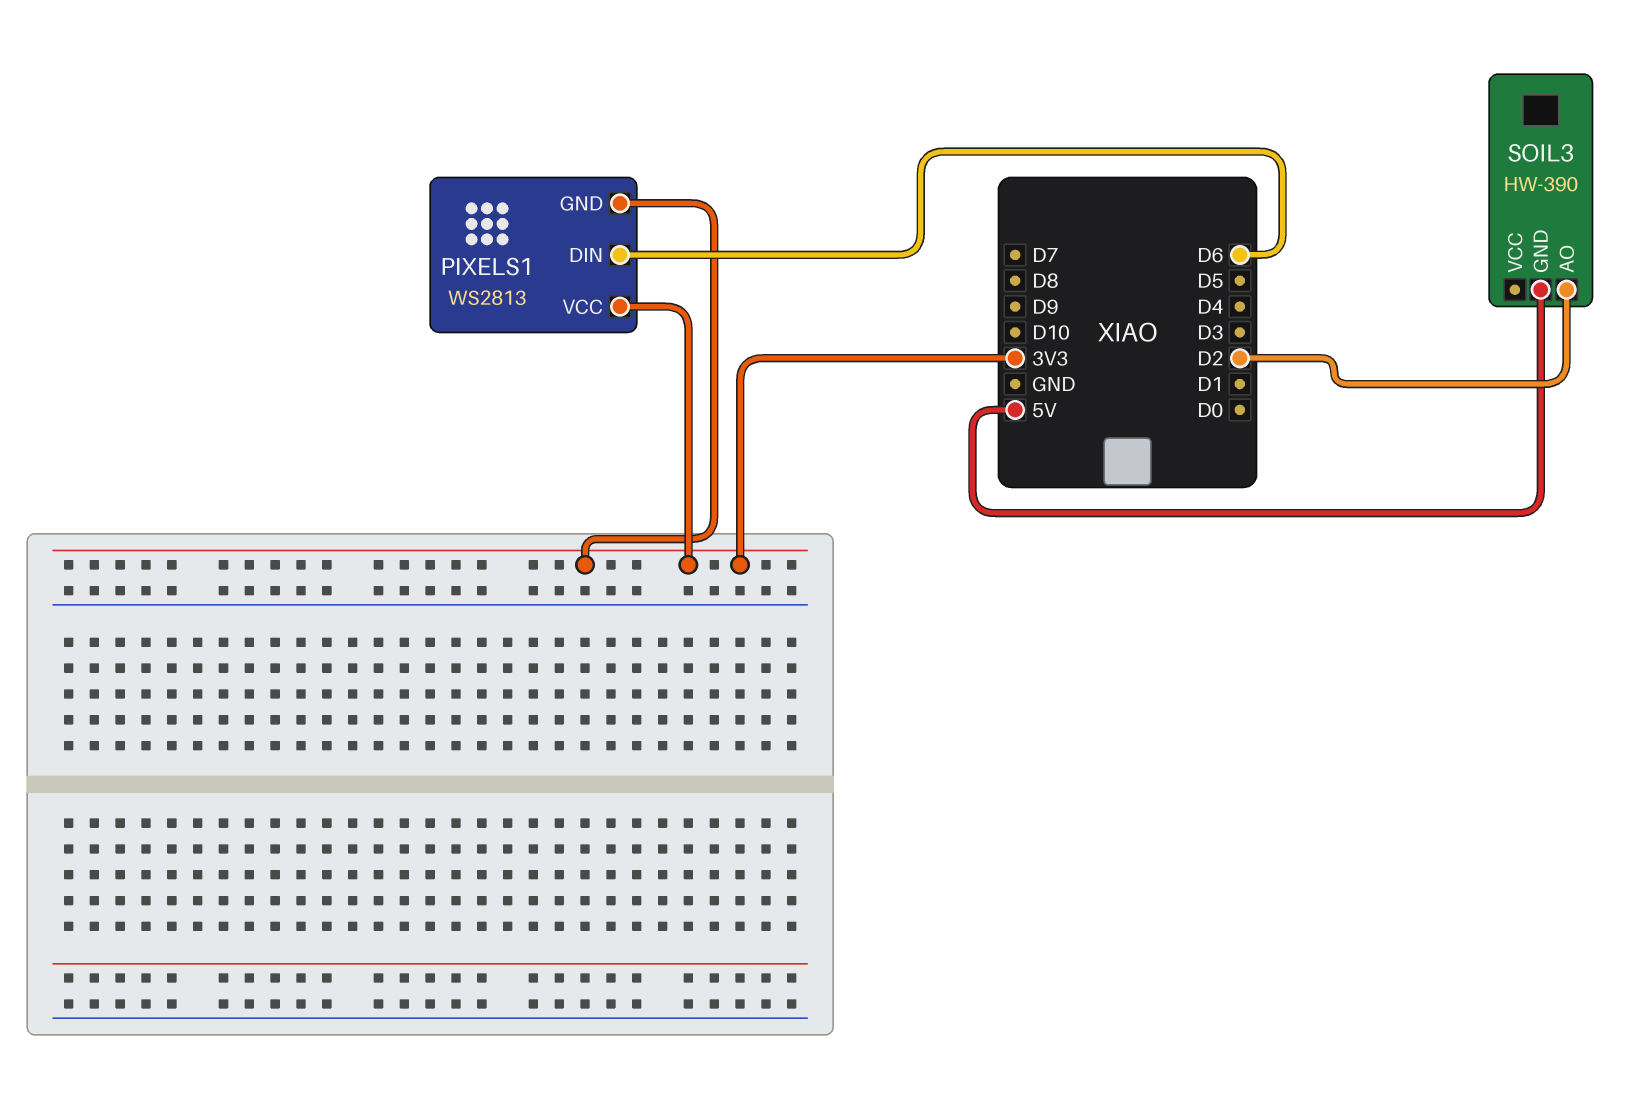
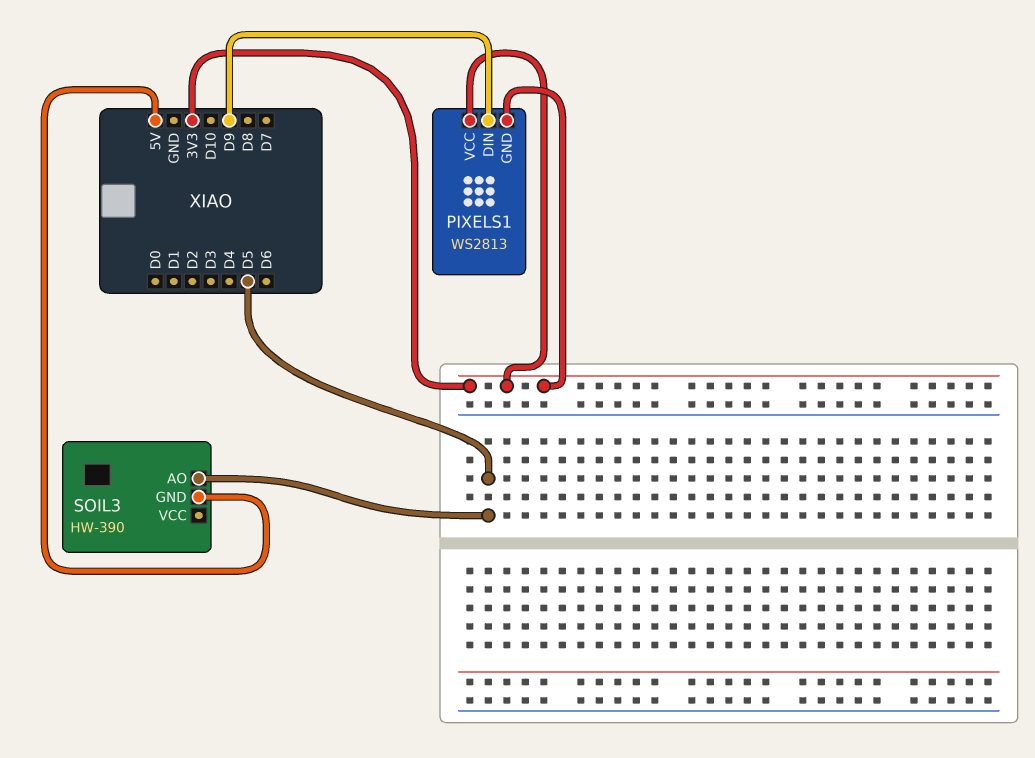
PIXELS1 pin DIN: D6 -> D9
SOIL3 pin AO: D2 -> D5

